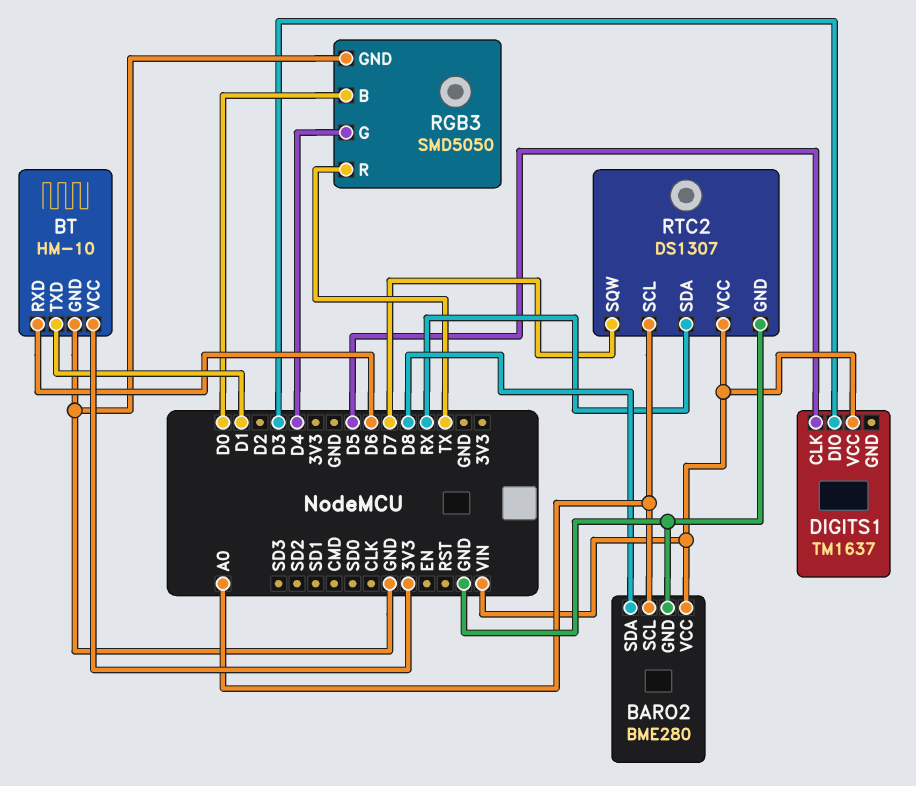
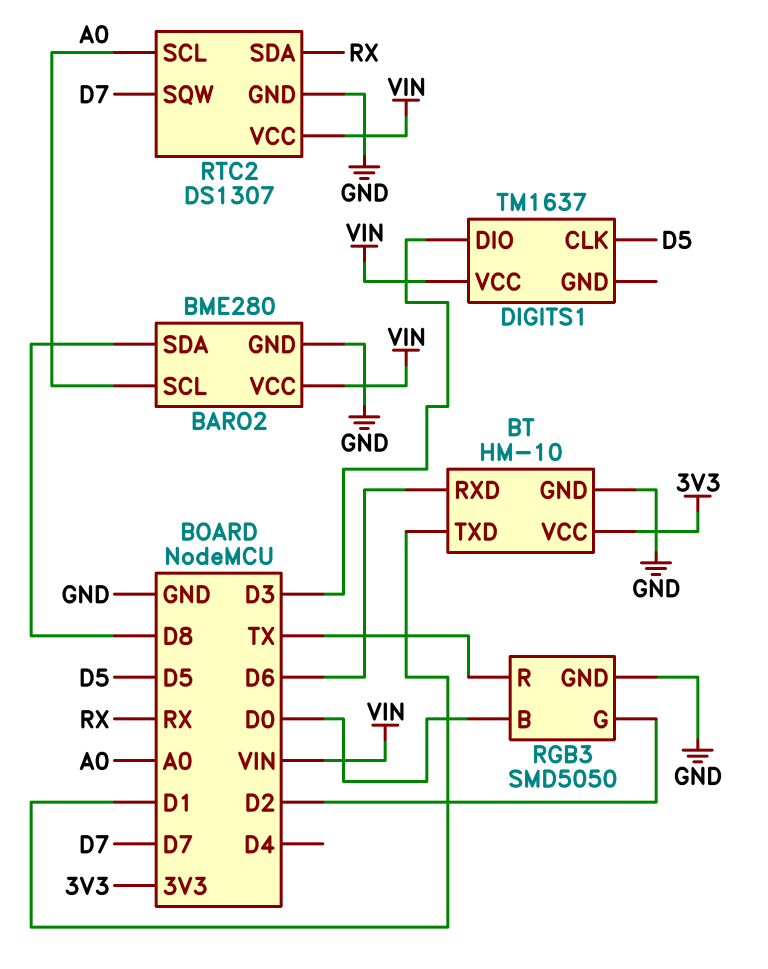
RGB3 pin G: D4 -> D2

